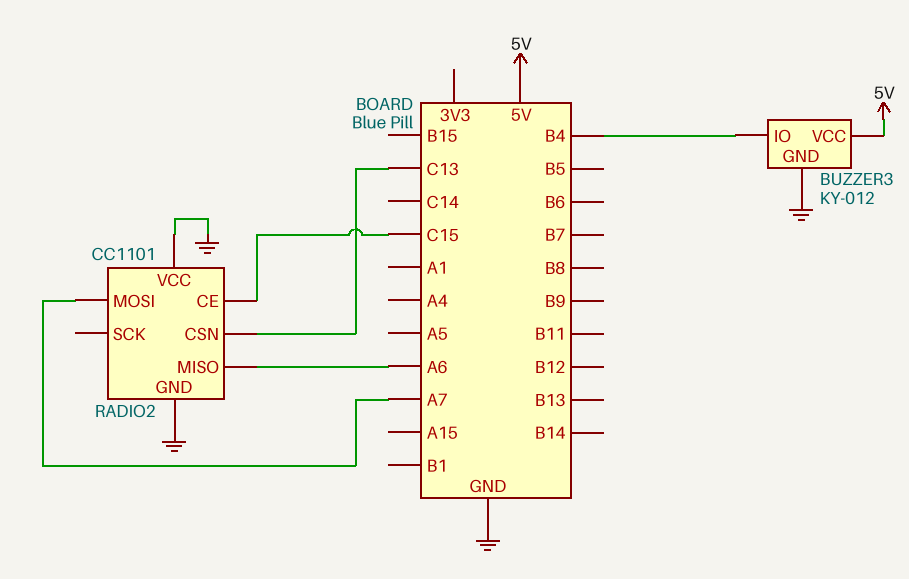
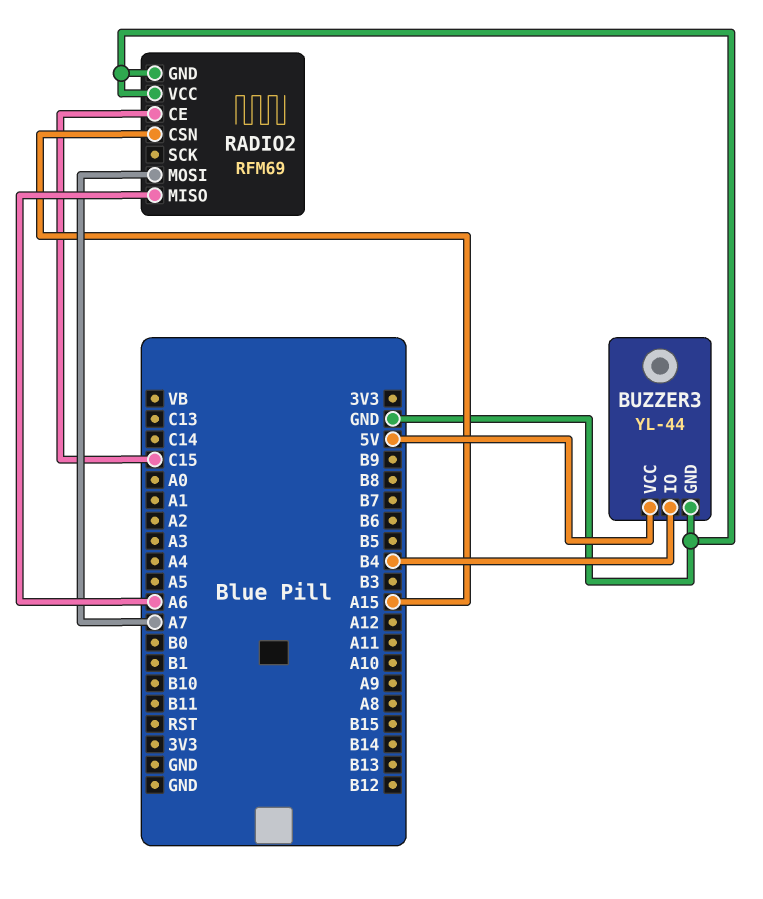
BUZZER3: KY-012 -> YL-44
RADIO2: CC1101 -> RFM69
RADIO2 pin CSN: C13 -> A15

